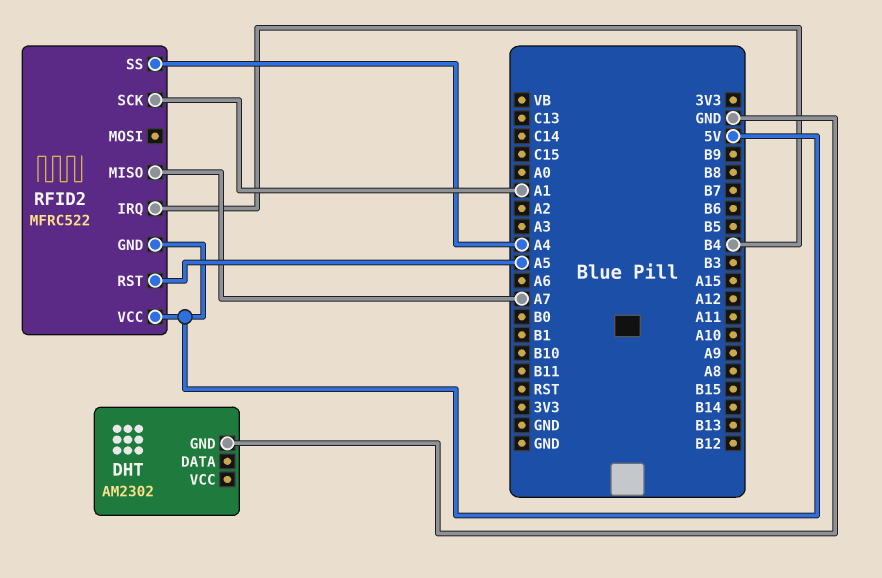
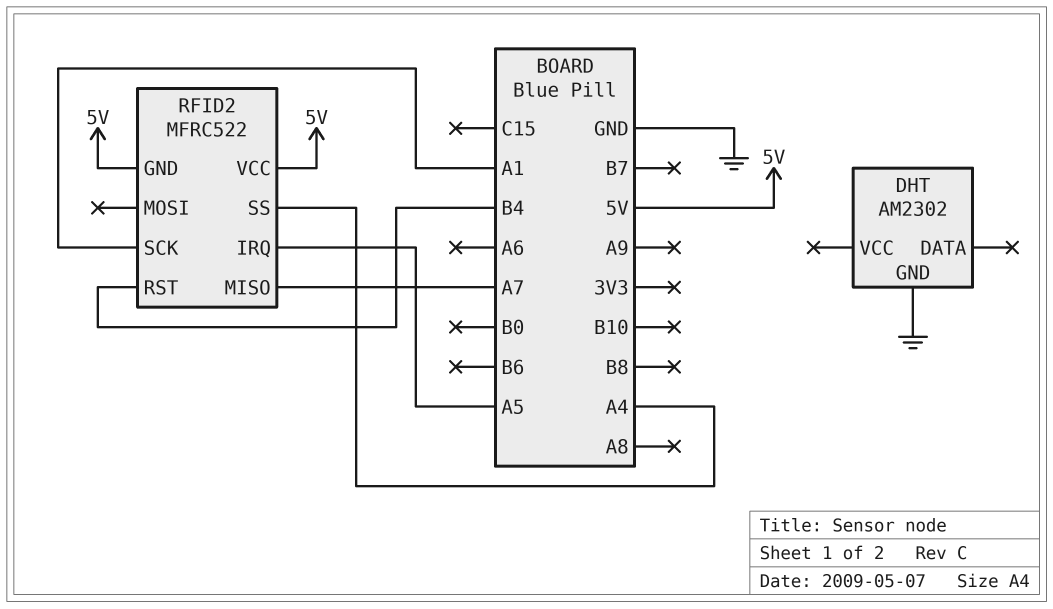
RFID2 pin IRQ: B4 -> A5
RFID2 pin RST: A5 -> B4

